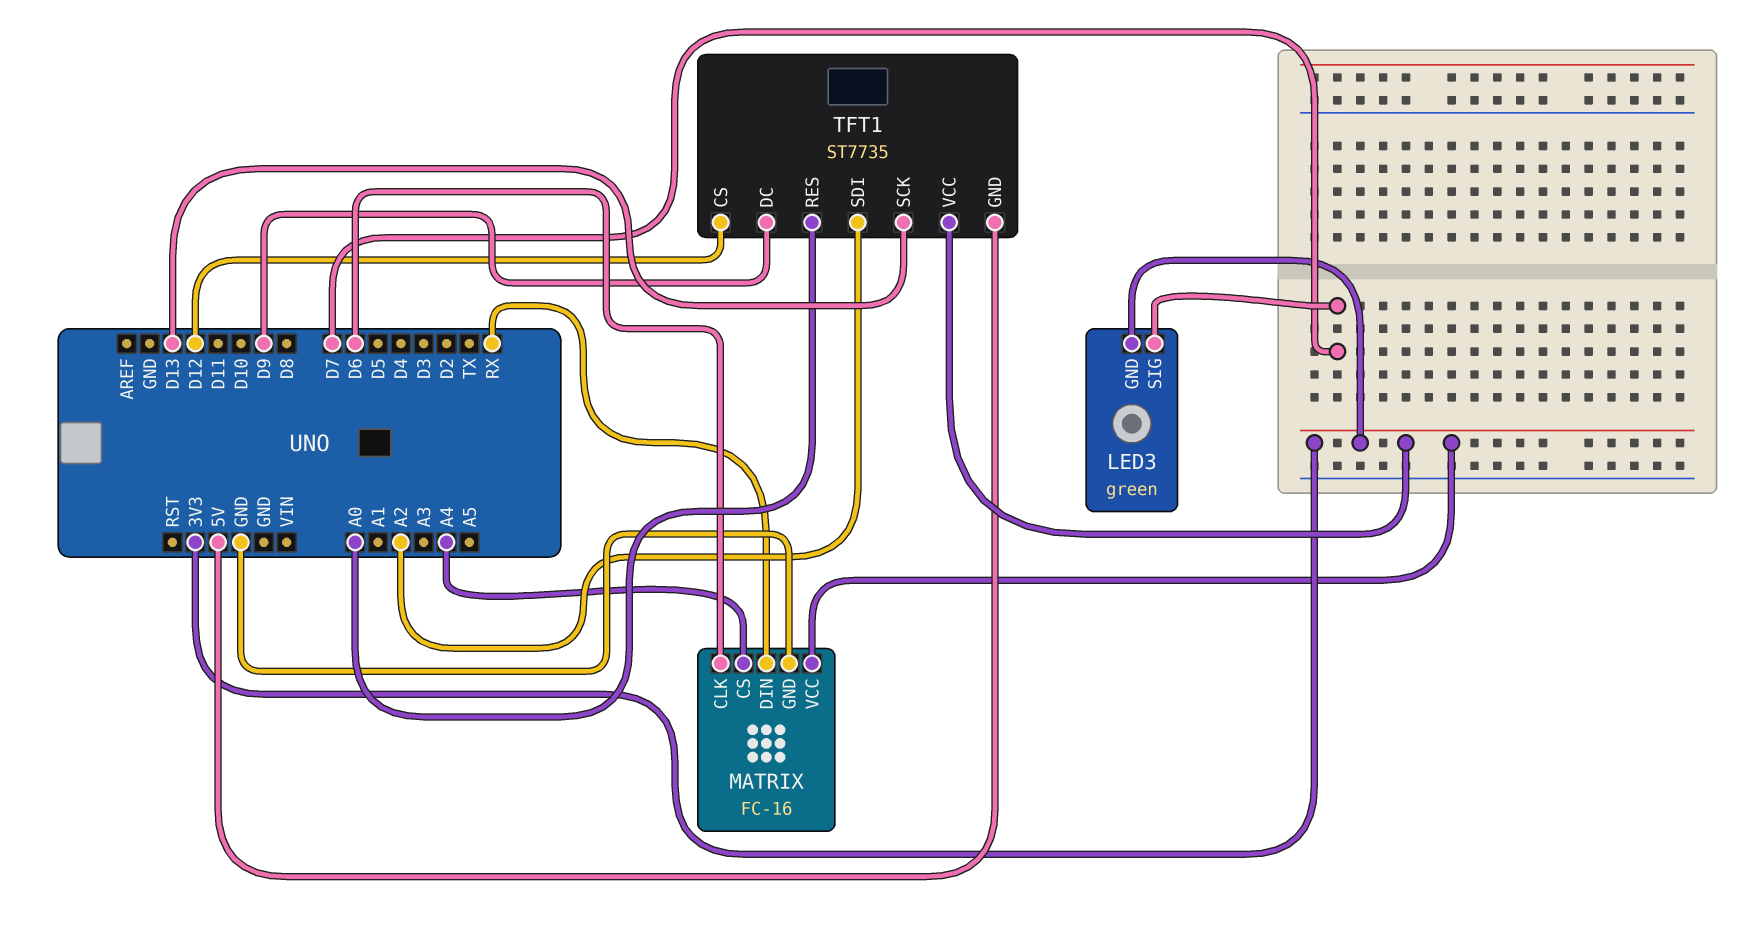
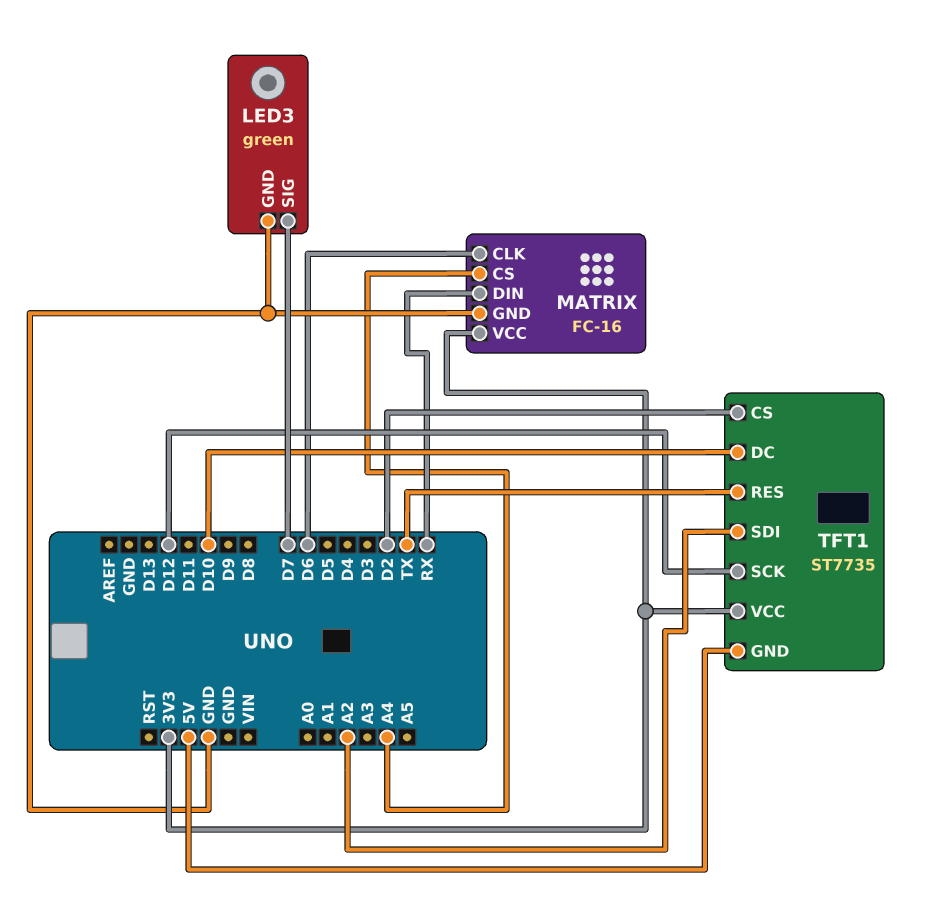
LED3 pin GND: 3V3 -> GND
TFT1 pin CS: D12 -> D2
TFT1 pin DC: D9 -> D10
TFT1 pin RES: A0 -> TX
TFT1 pin SCK: D13 -> D12

